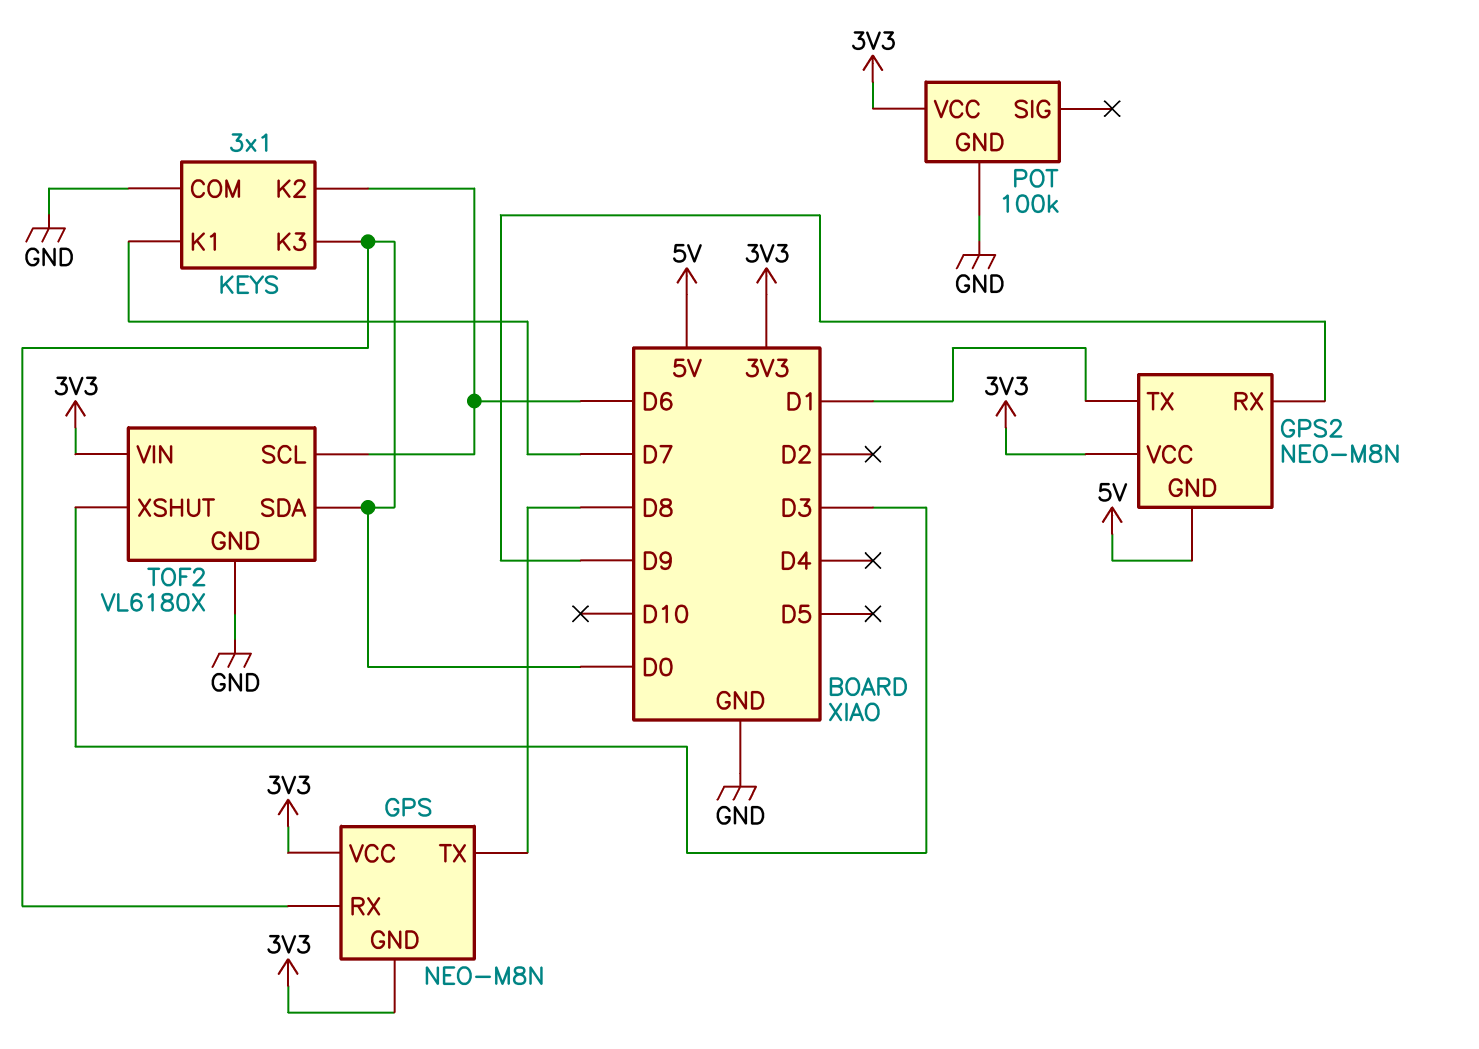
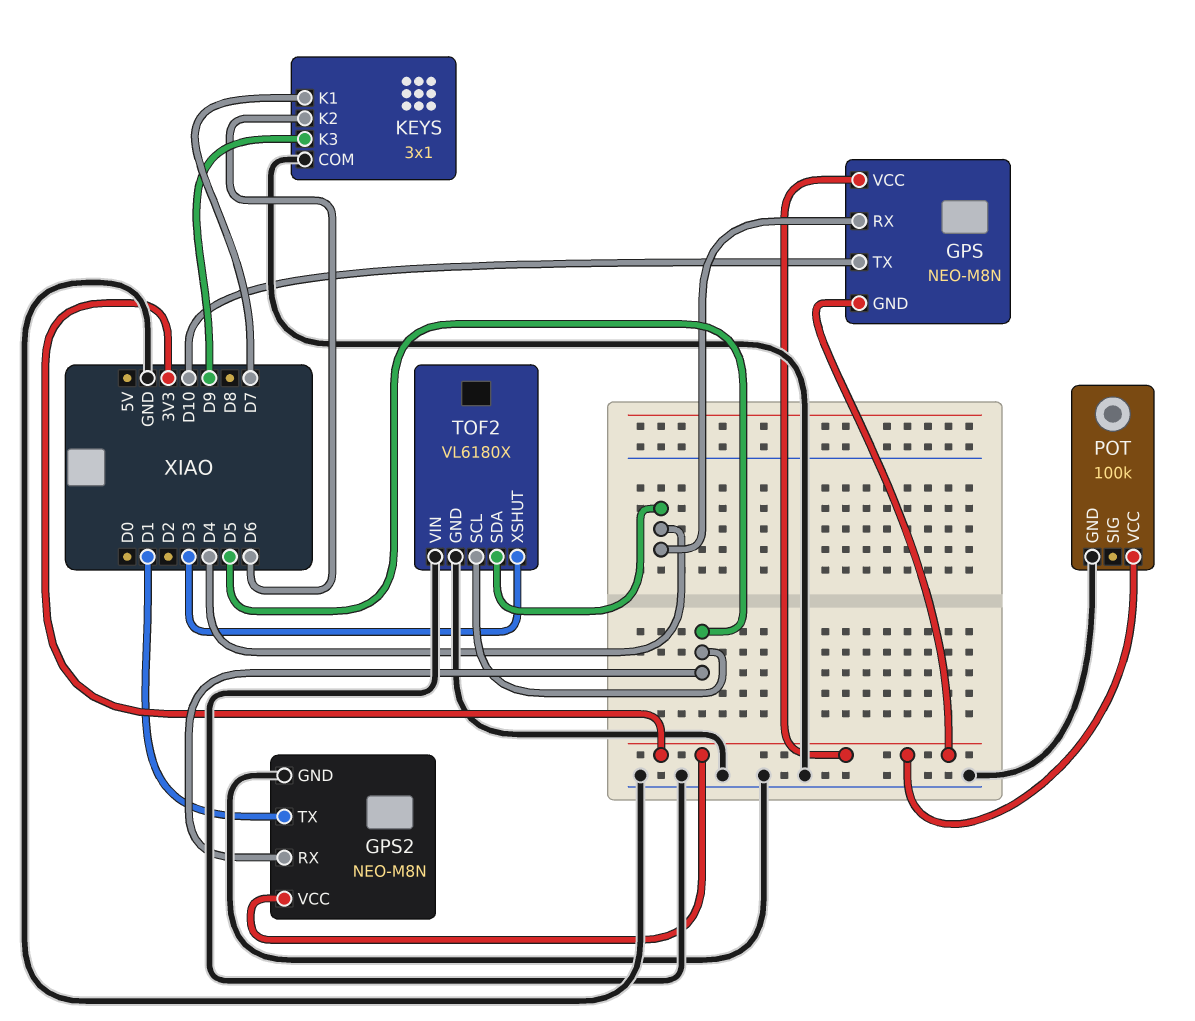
GPS pin RX: D0 -> D4
GPS pin TX: D8 -> D10
GPS2 pin GND: 5V -> GND
GPS2 pin RX: D9 -> D5
KEYS pin K3: D0 -> D9
TOF2 pin SCL: D6 -> D5
TOF2 pin SDA: D0 -> D4
TOF2 pin VIN: 3V3 -> GND

